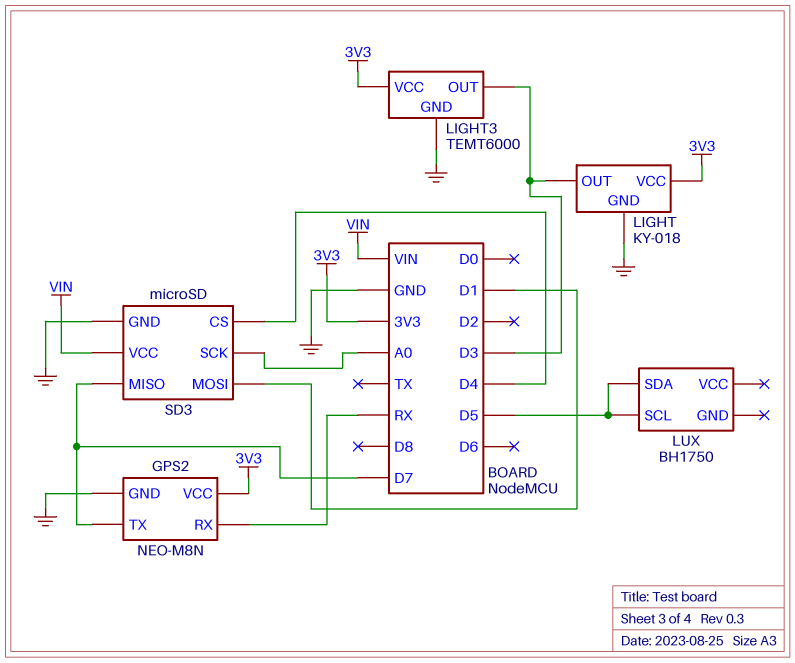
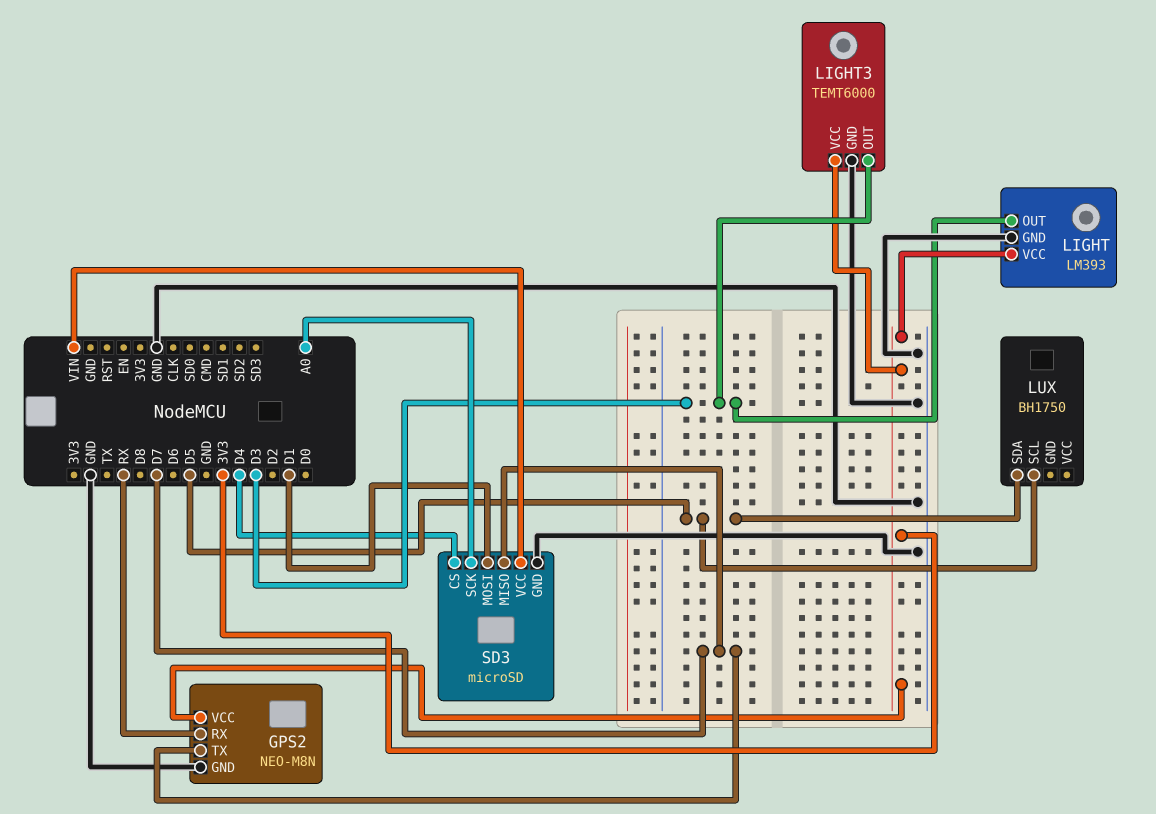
LIGHT: KY-018 -> LM393

